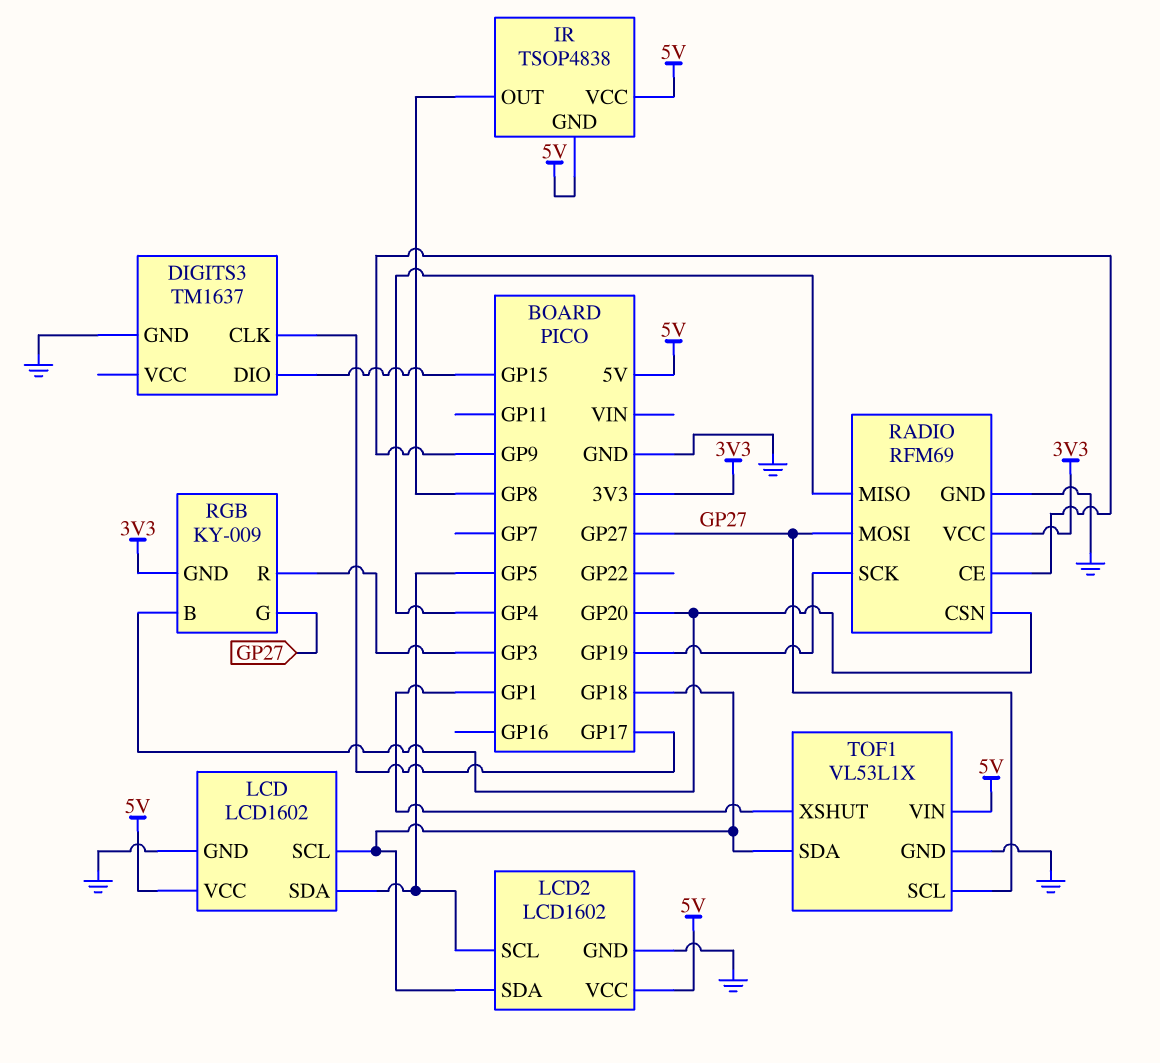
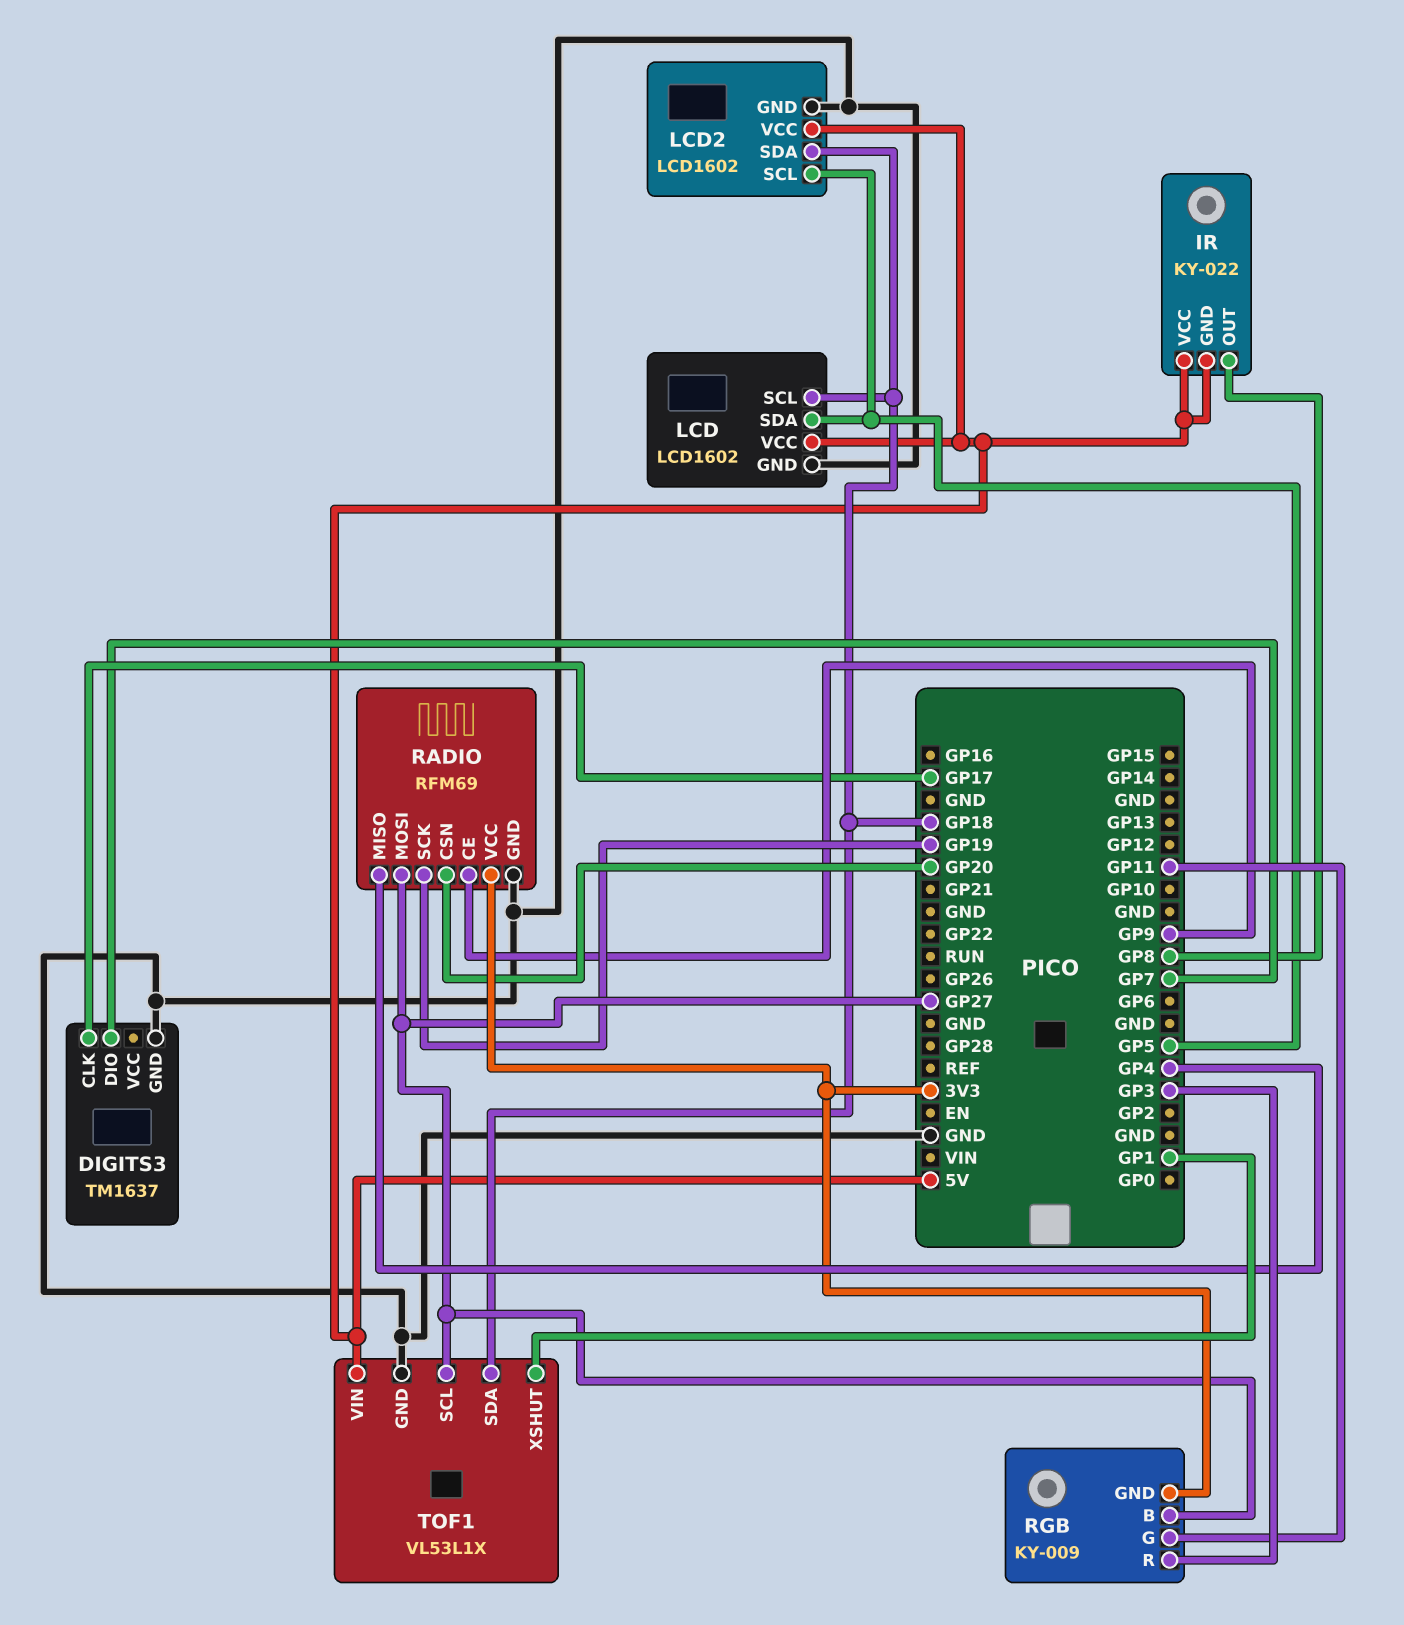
DIGITS3 pin DIO: GP15 -> GP7
IR: TSOP4838 -> KY-022
RGB pin B: GP20 -> GP27
RGB pin G: GP27 -> GP11

